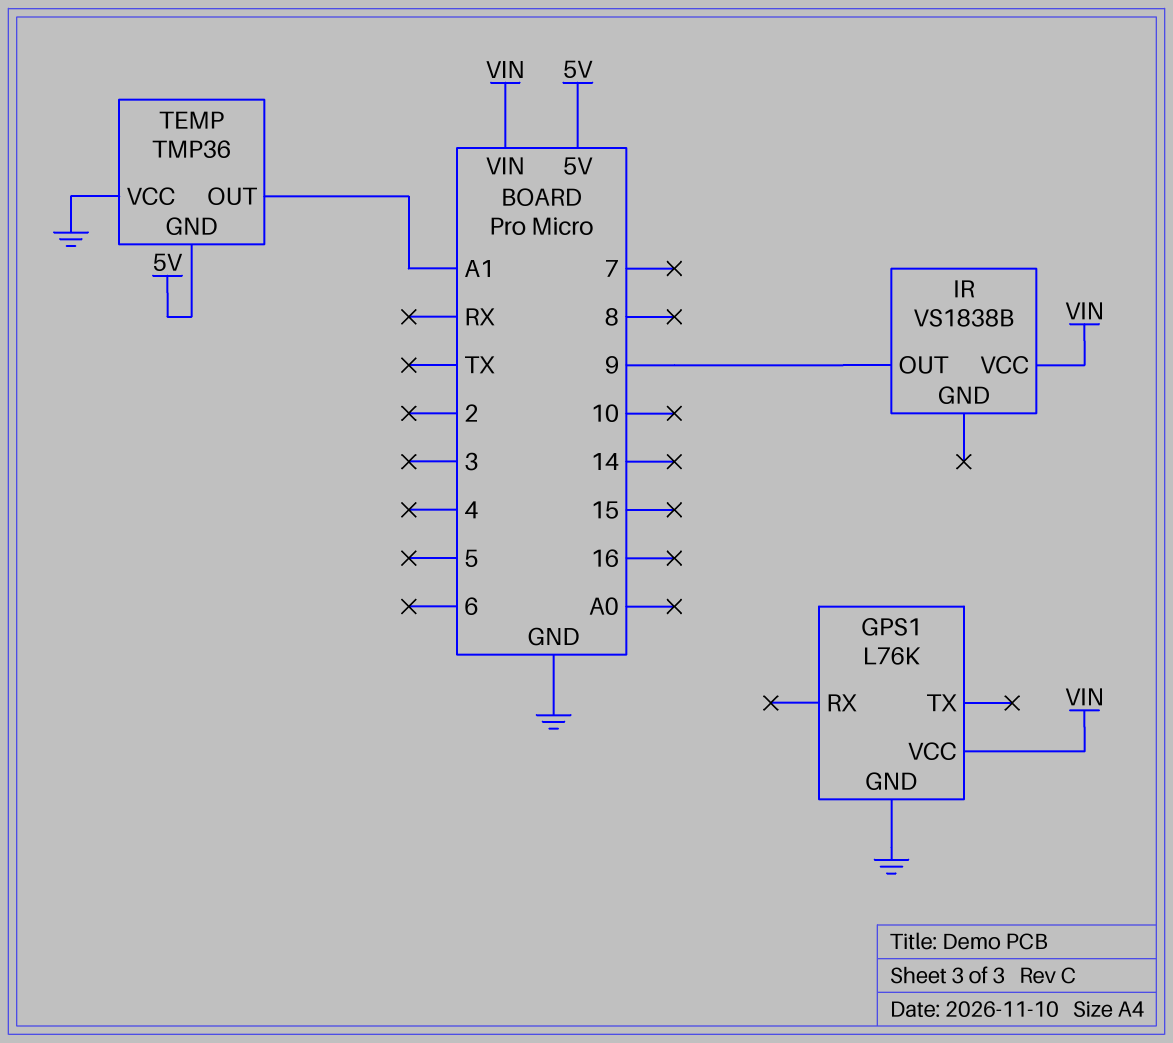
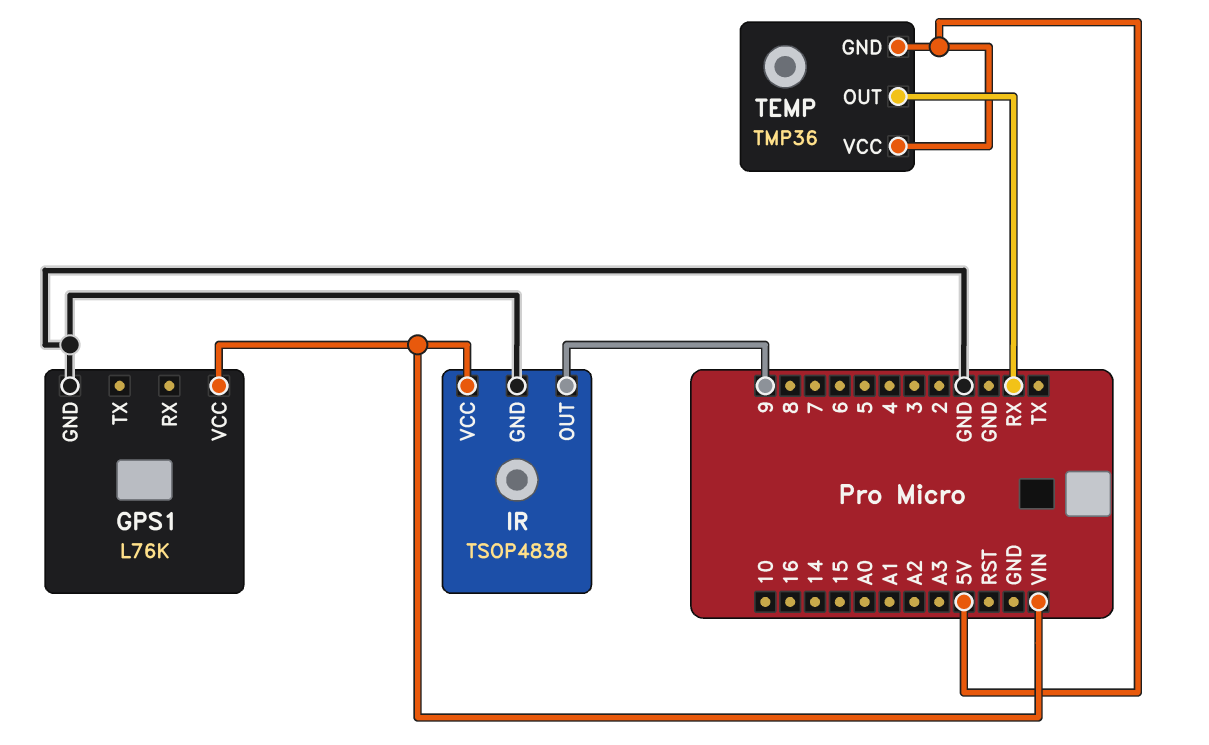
IR: VS1838B -> TSOP4838
IR pin GND: none -> GND
TEMP pin OUT: A1 -> RX
TEMP pin VCC: GND -> 5V

